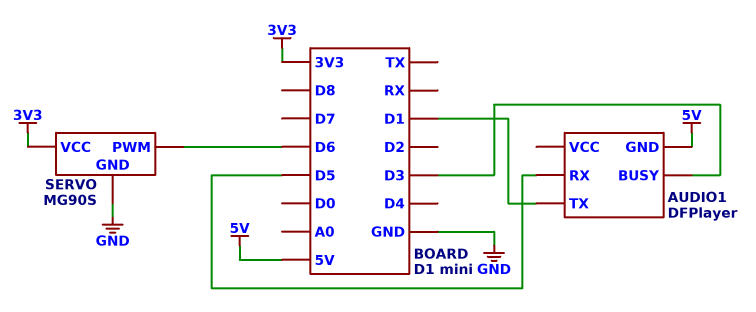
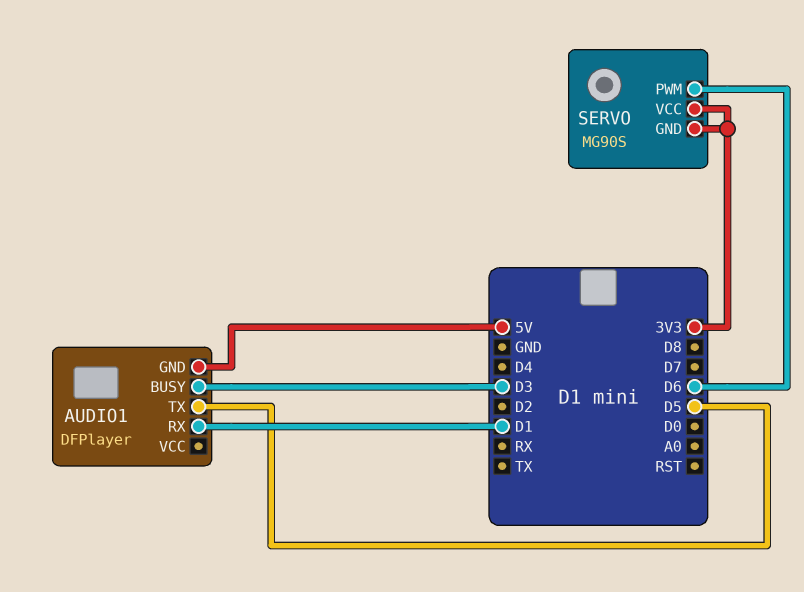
AUDIO1 pin RX: D5 -> D1
AUDIO1 pin TX: D1 -> D5
SERVO pin GND: GND -> 3V3

